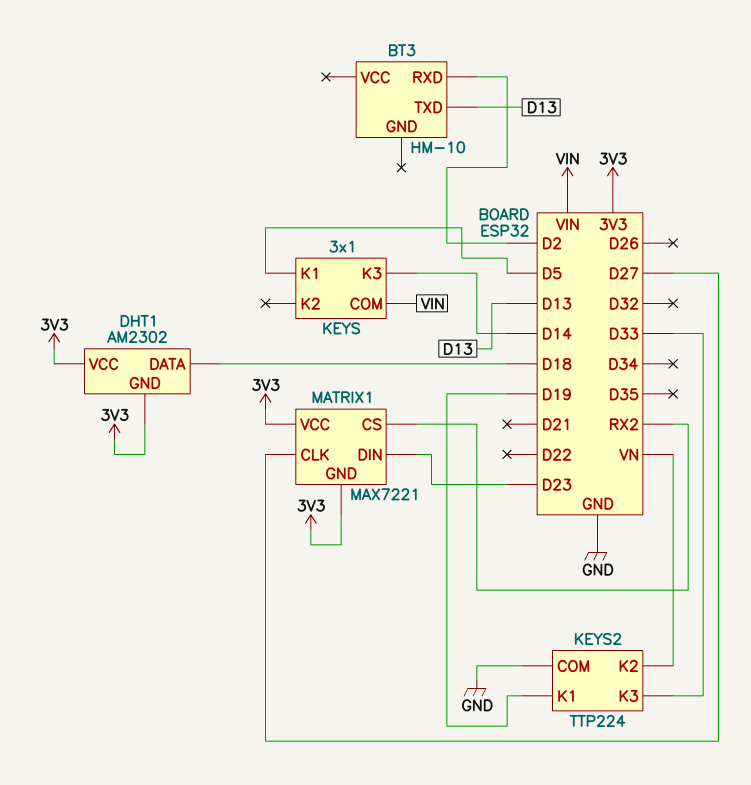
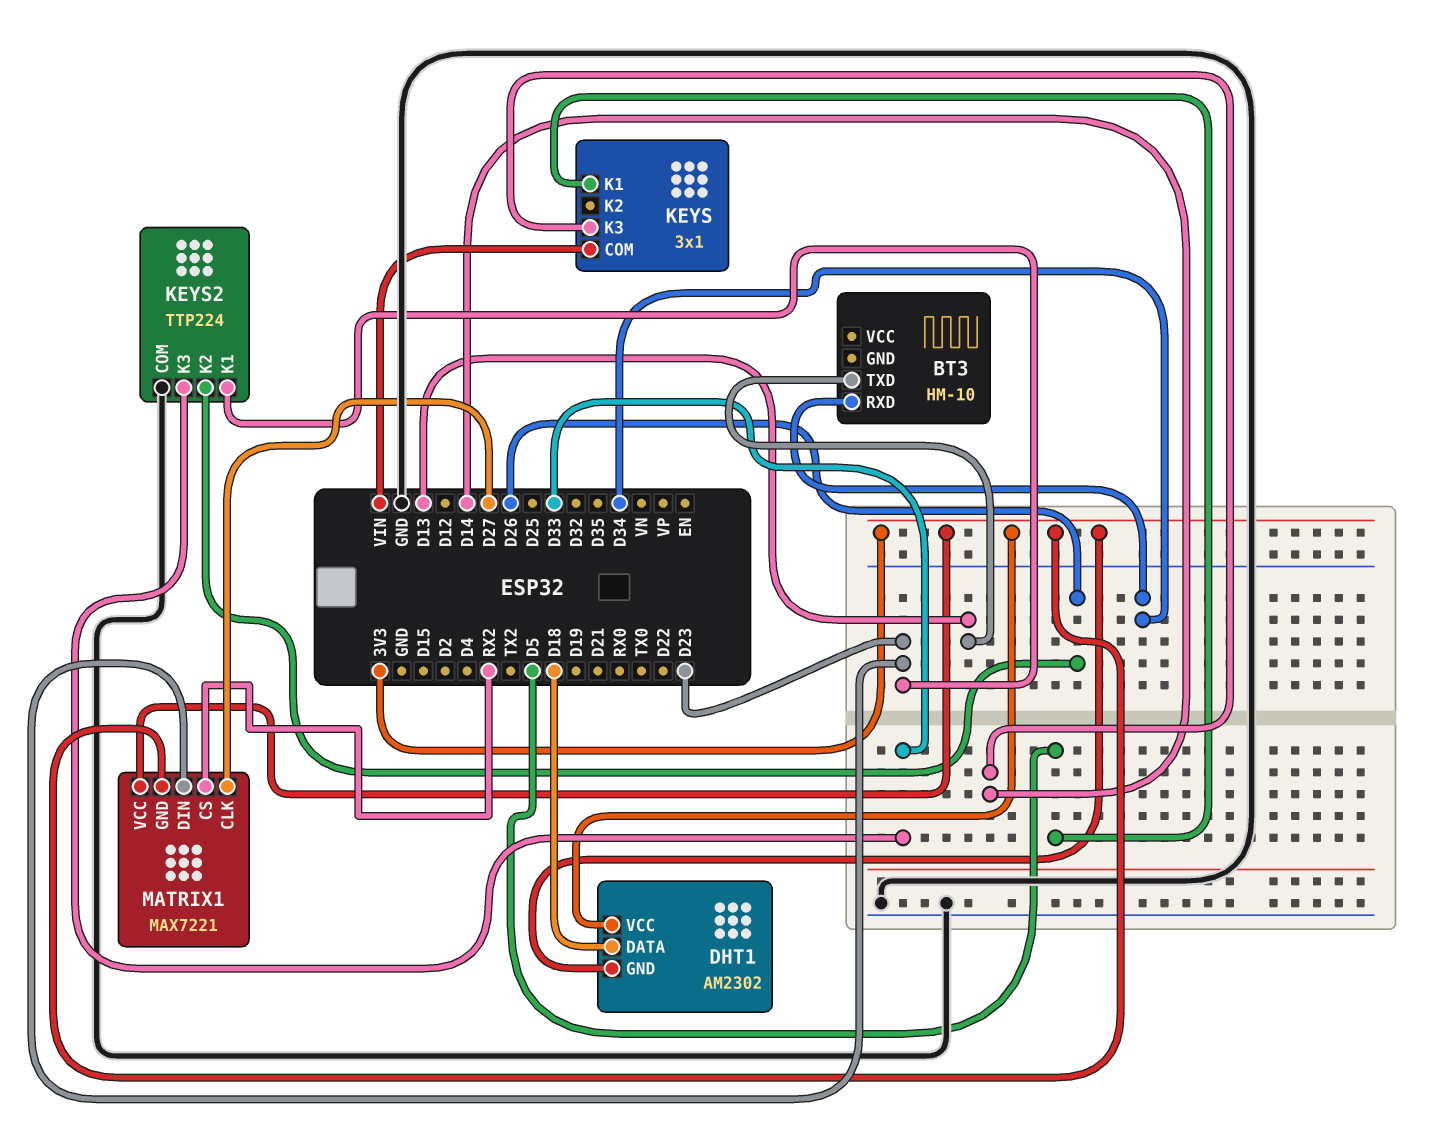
BT3 pin RXD: D2 -> D34
KEYS2 pin K1: D19 -> D23
KEYS2 pin K2: VN -> D26

